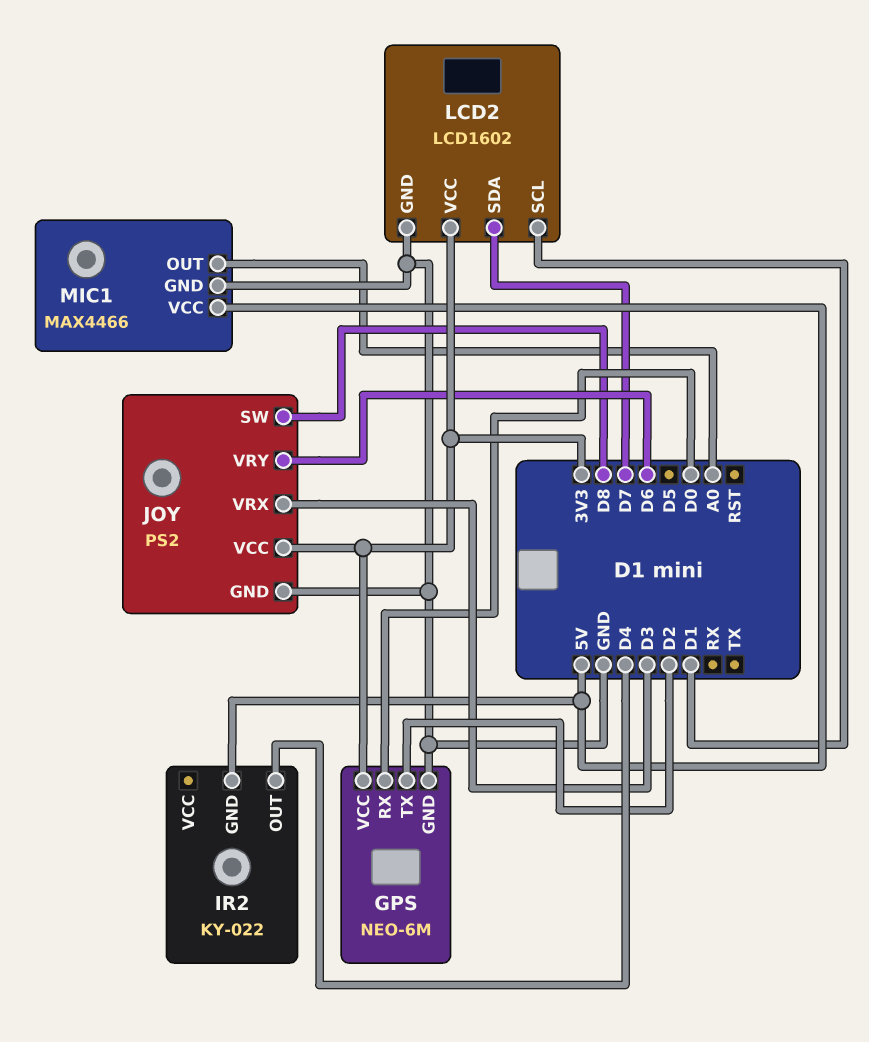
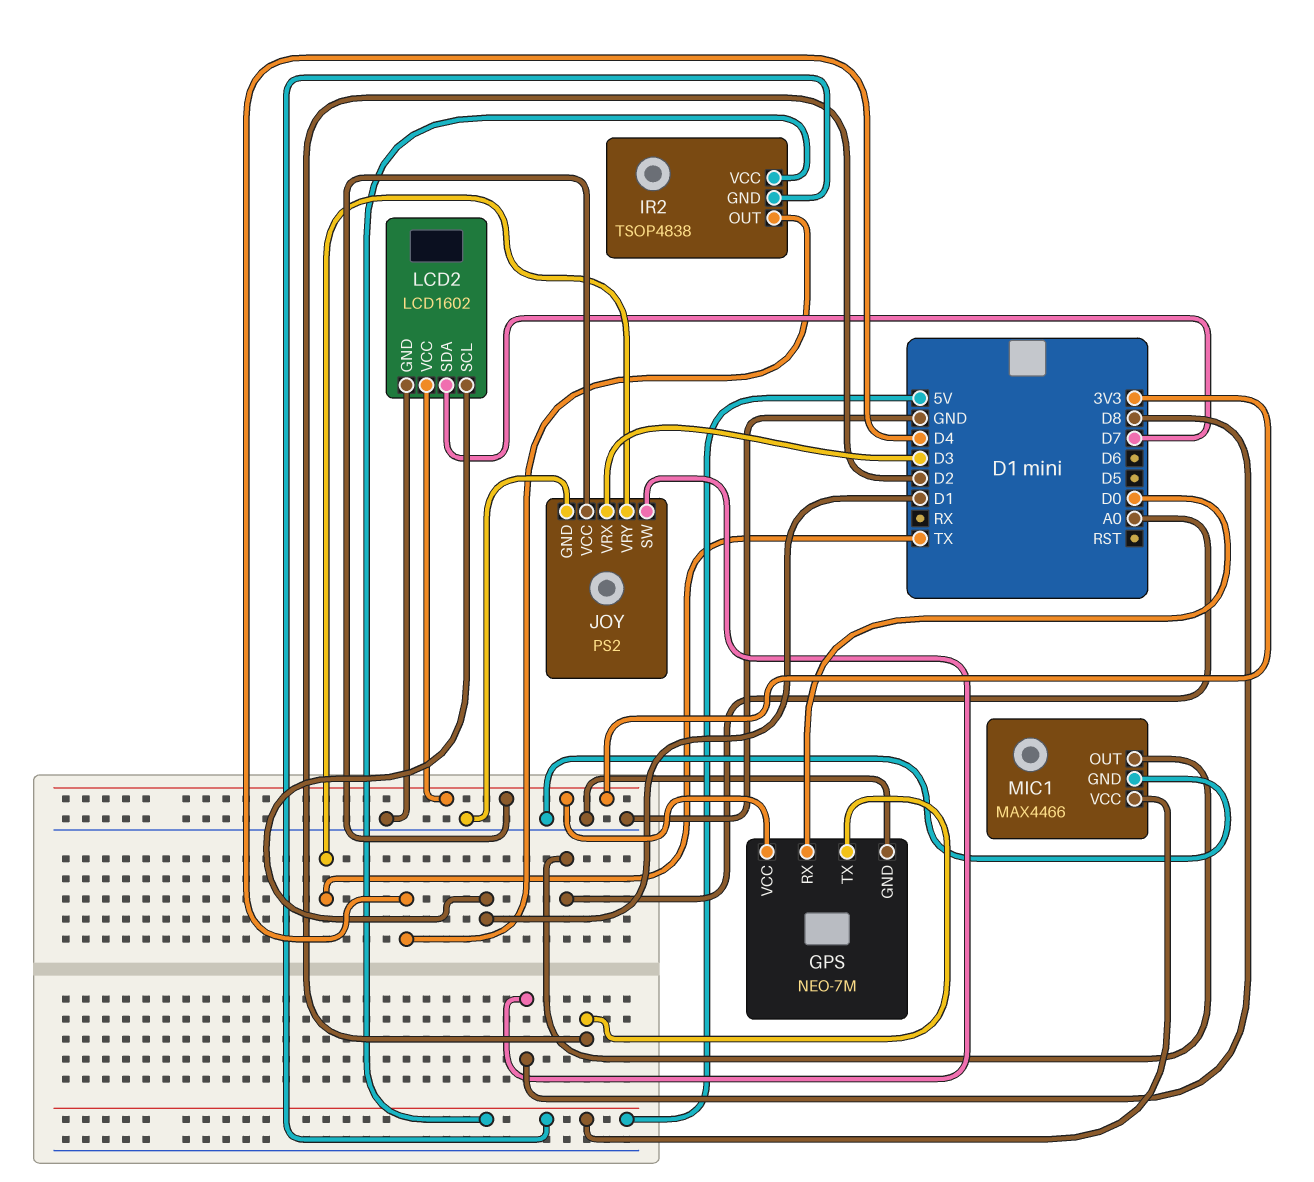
GPS: NEO-6M -> NEO-7M
IR2: KY-022 -> TSOP4838
IR2 pin VCC: none -> 5V
JOY pin VRY: D6 -> TX

